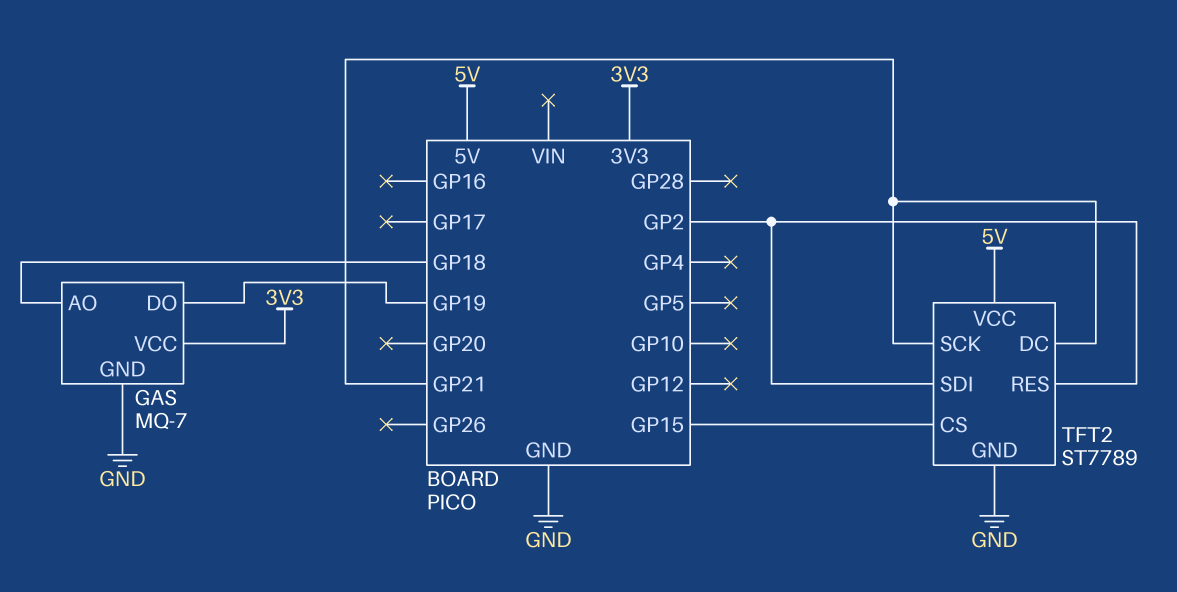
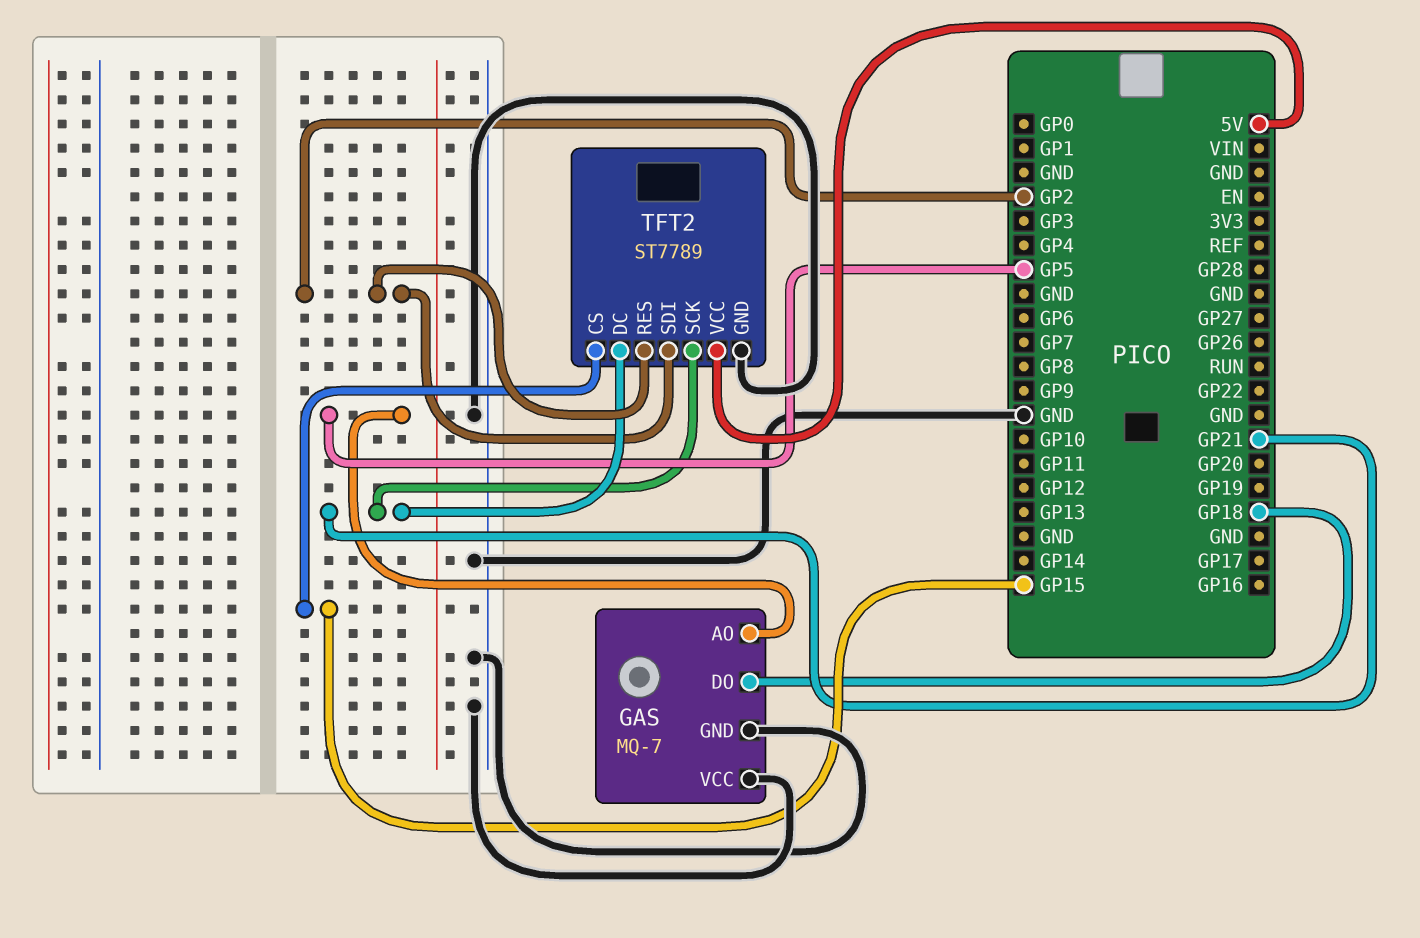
GAS pin AO: GP18 -> GP5
GAS pin DO: GP19 -> GP18
GAS pin VCC: 3V3 -> GND

